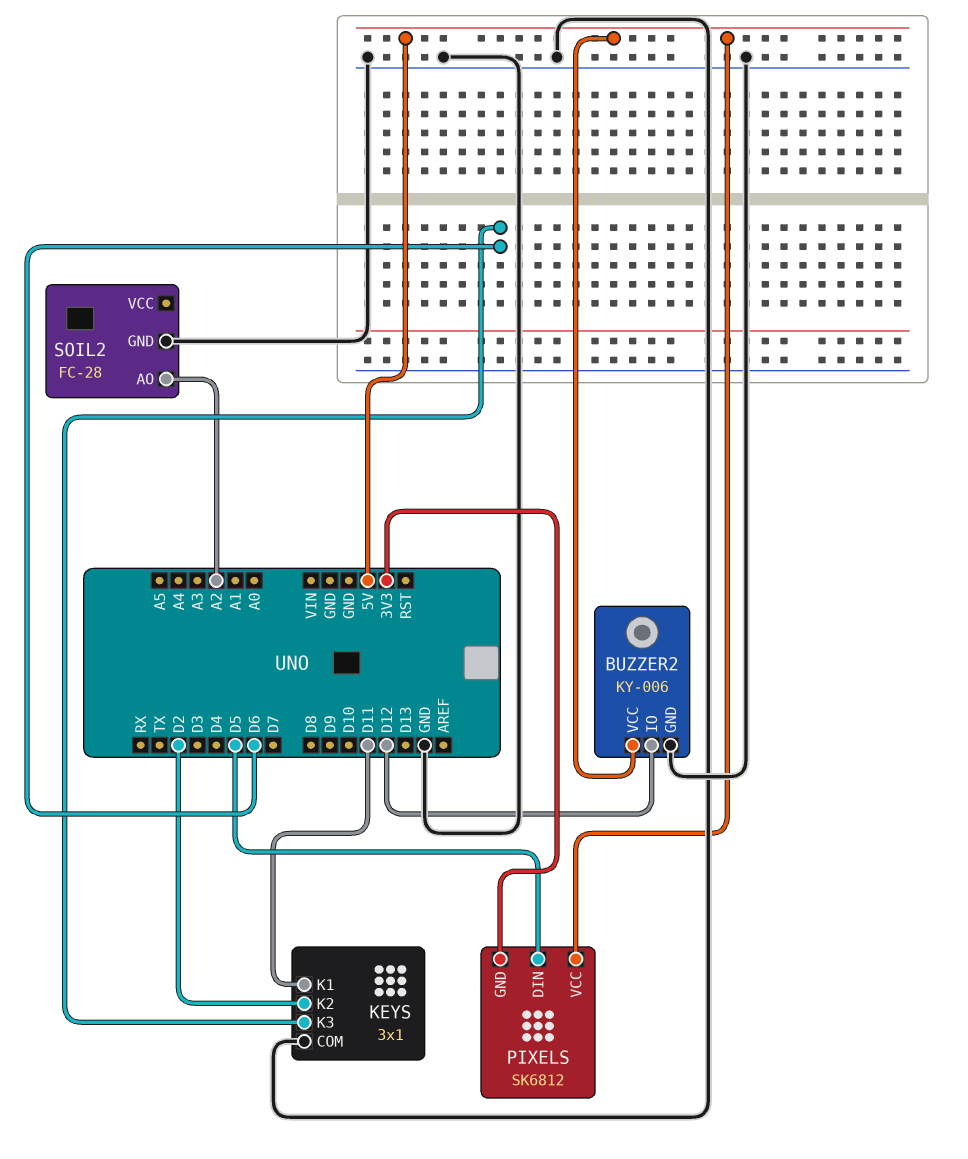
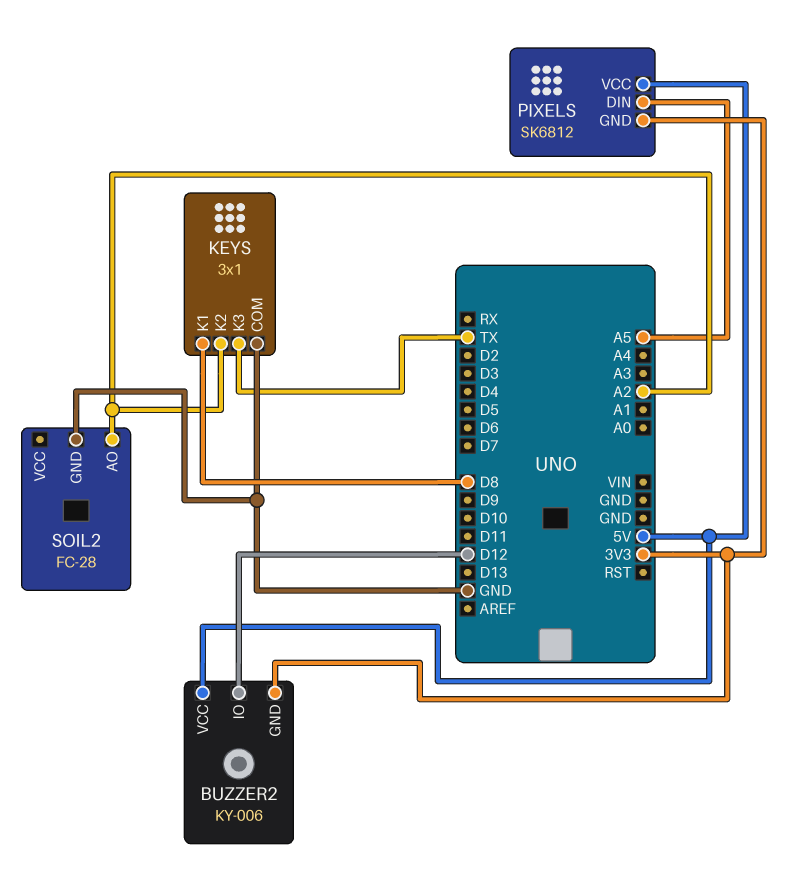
BUZZER2 pin GND: GND -> 3V3
KEYS pin K1: D11 -> D8
KEYS pin K2: D2 -> A2
KEYS pin K3: D6 -> TX
PIXELS pin DIN: D5 -> A5

